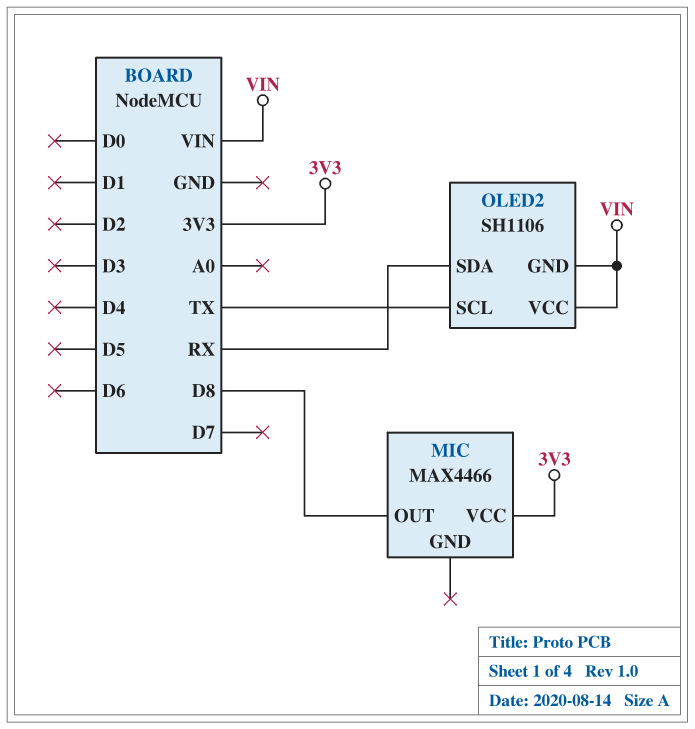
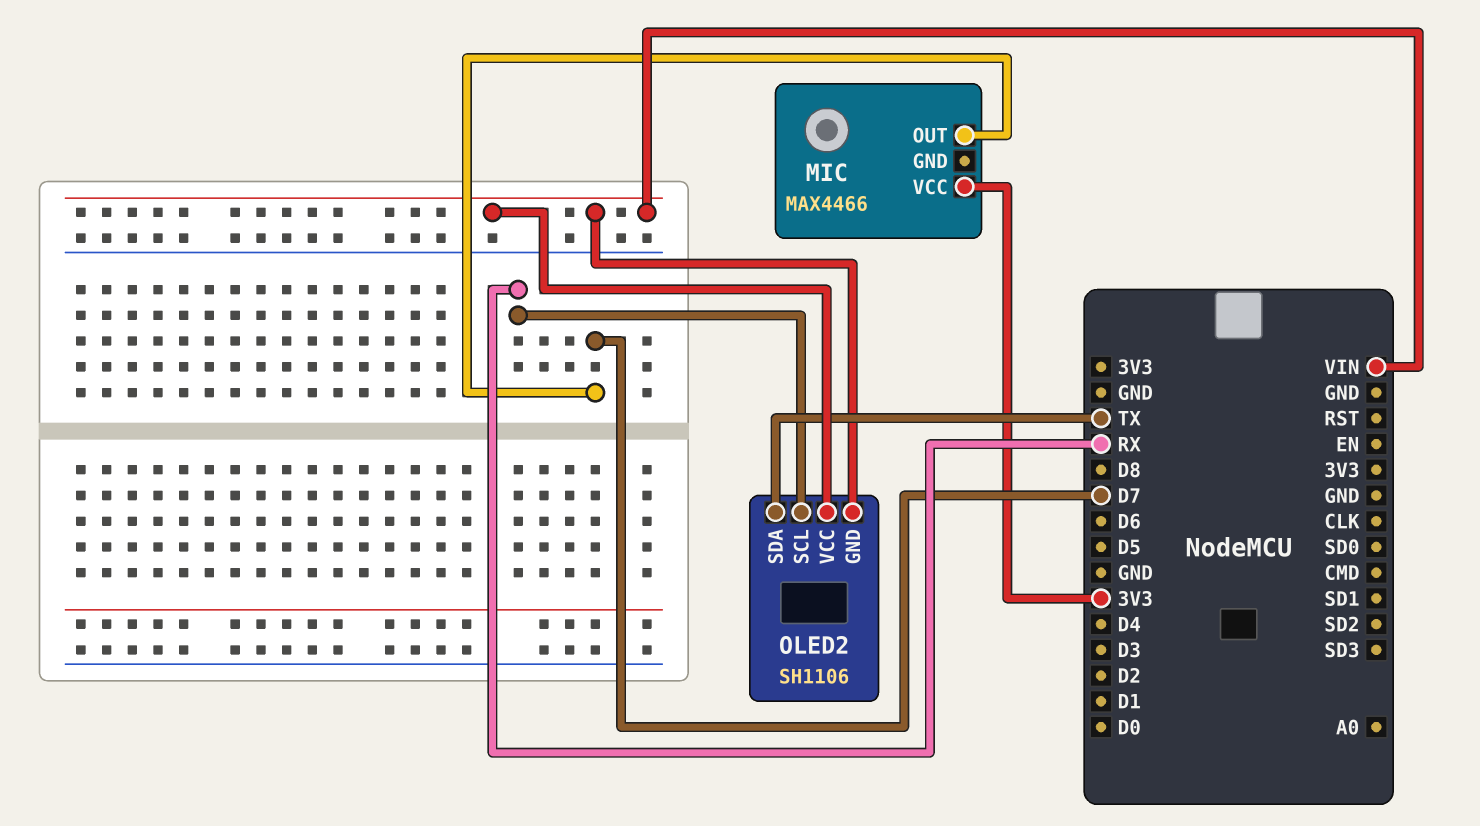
MIC pin OUT: D8 -> D7
OLED2 pin SCL: TX -> RX
OLED2 pin SDA: RX -> TX

